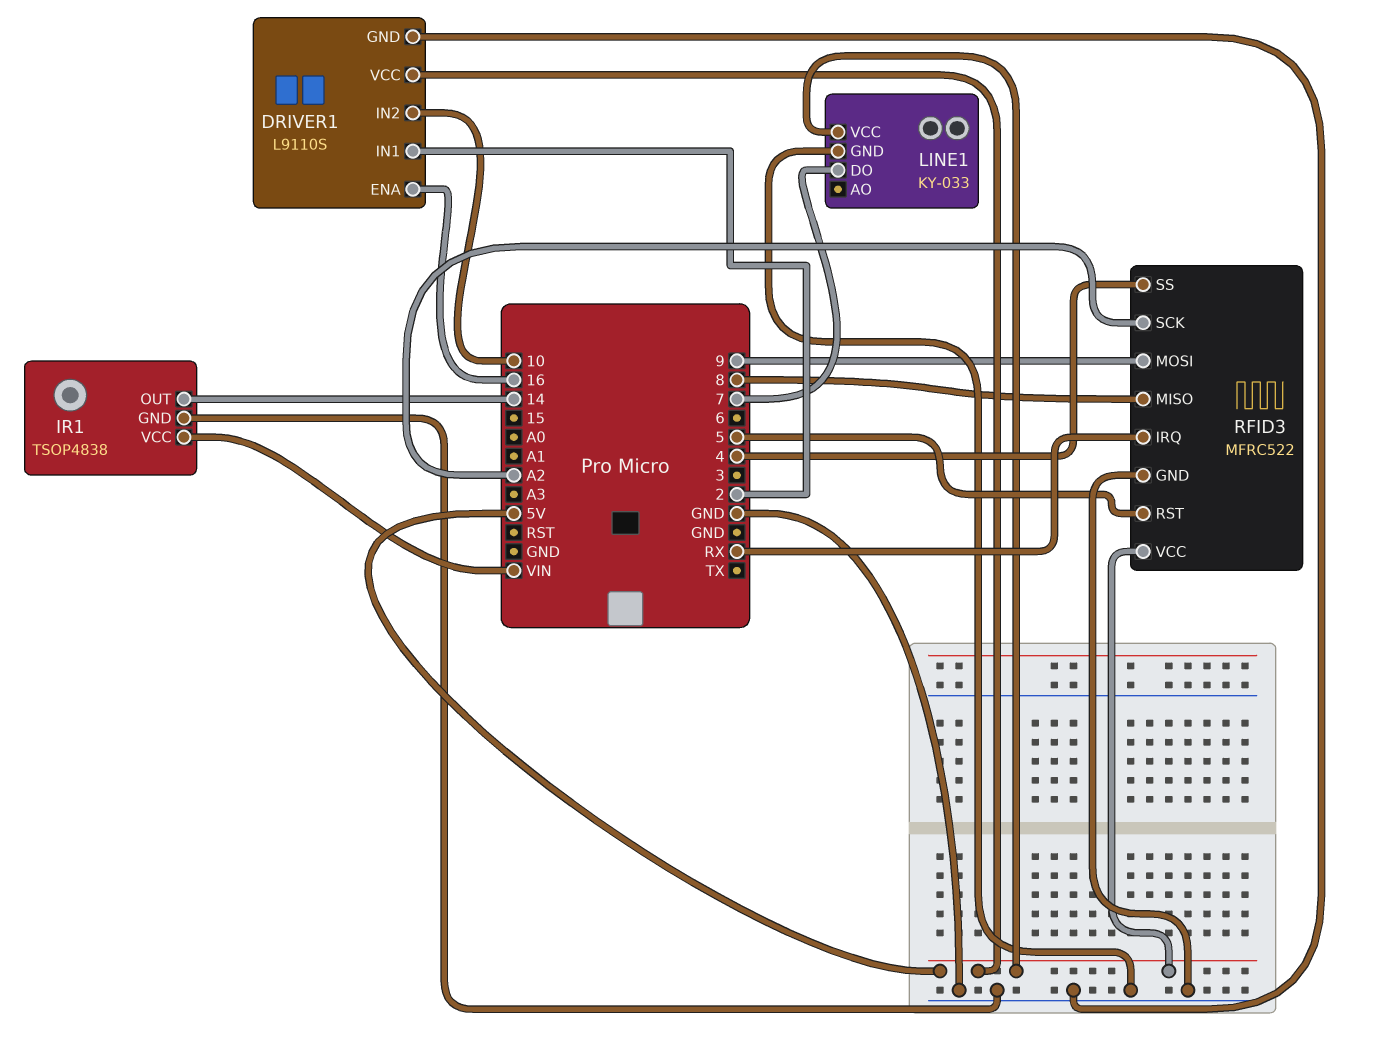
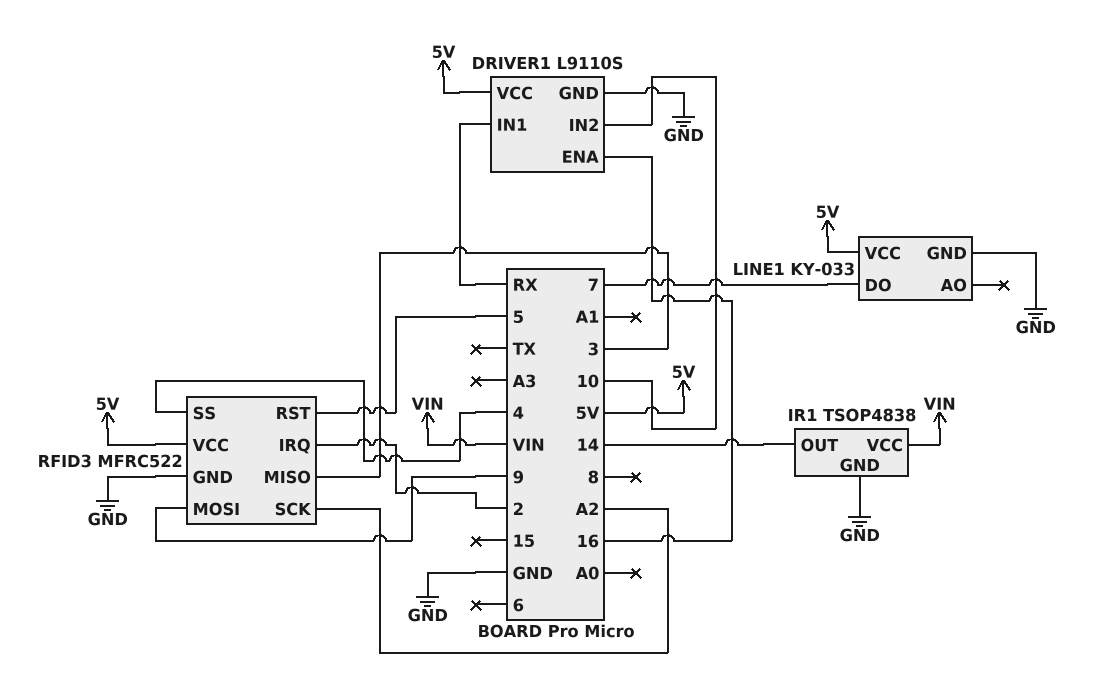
DRIVER1 pin IN1: 2 -> RX
RFID3 pin IRQ: RX -> 2
RFID3 pin MISO: 8 -> 3

